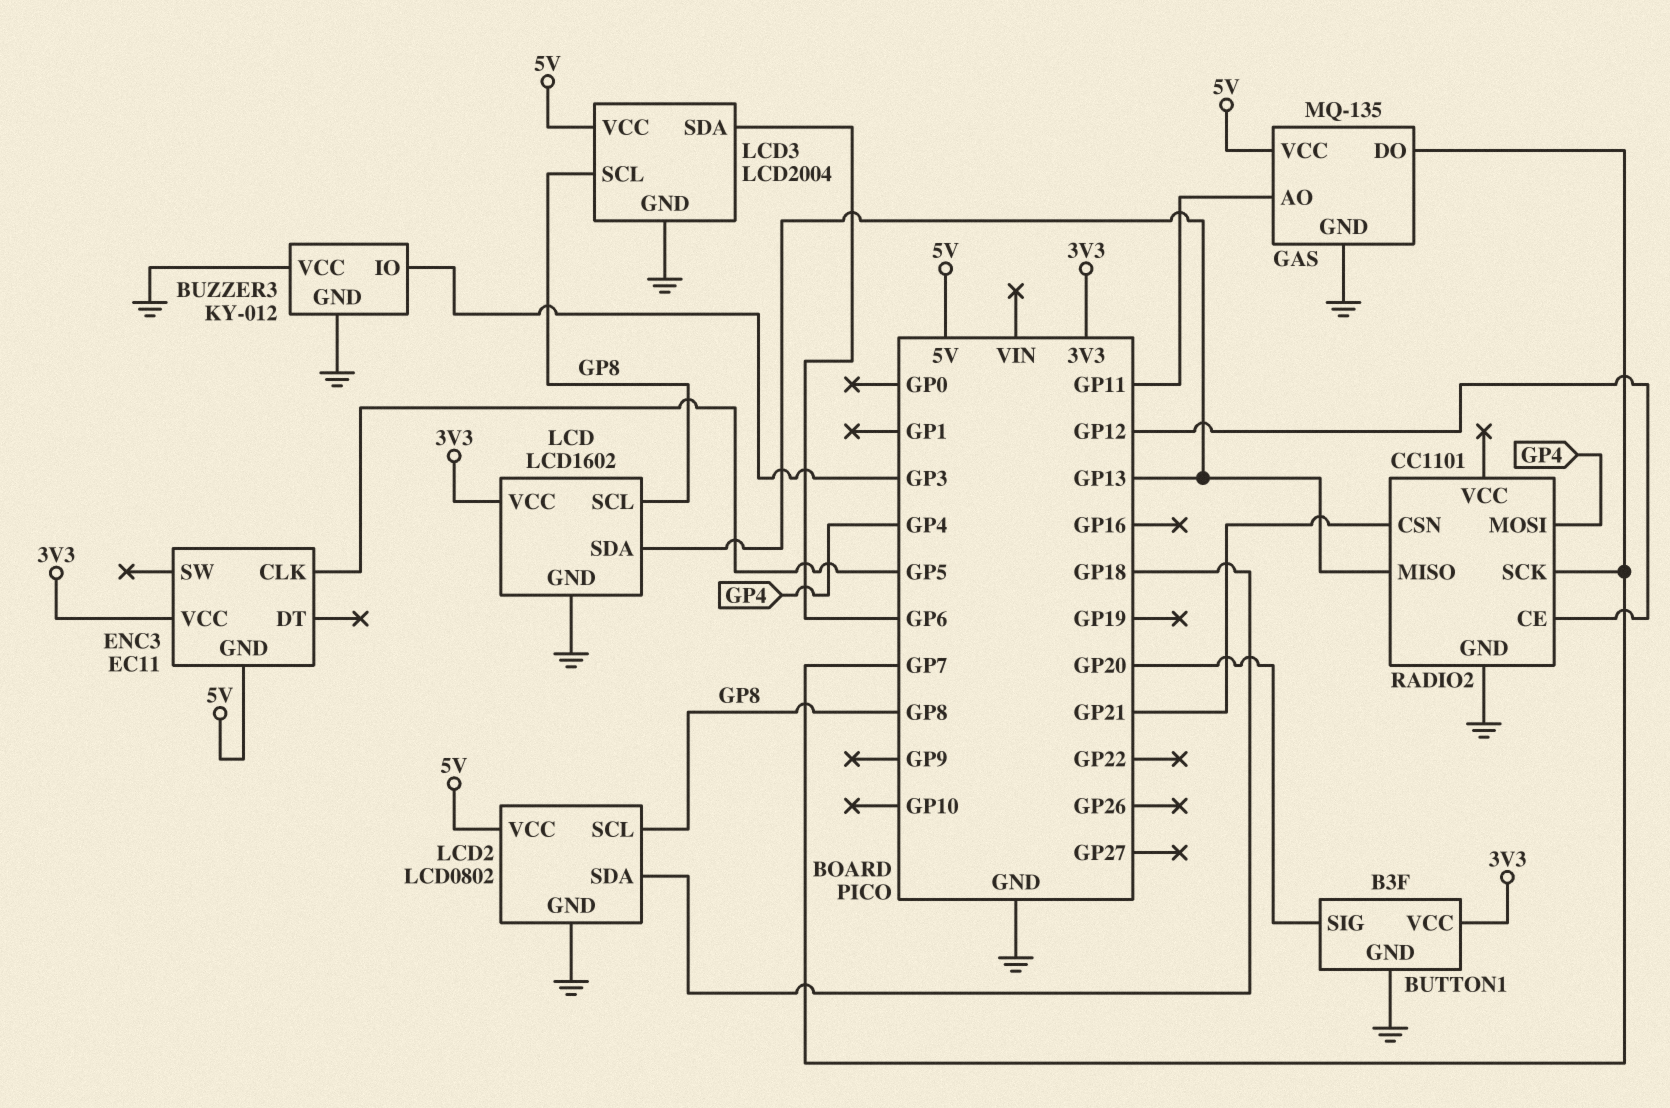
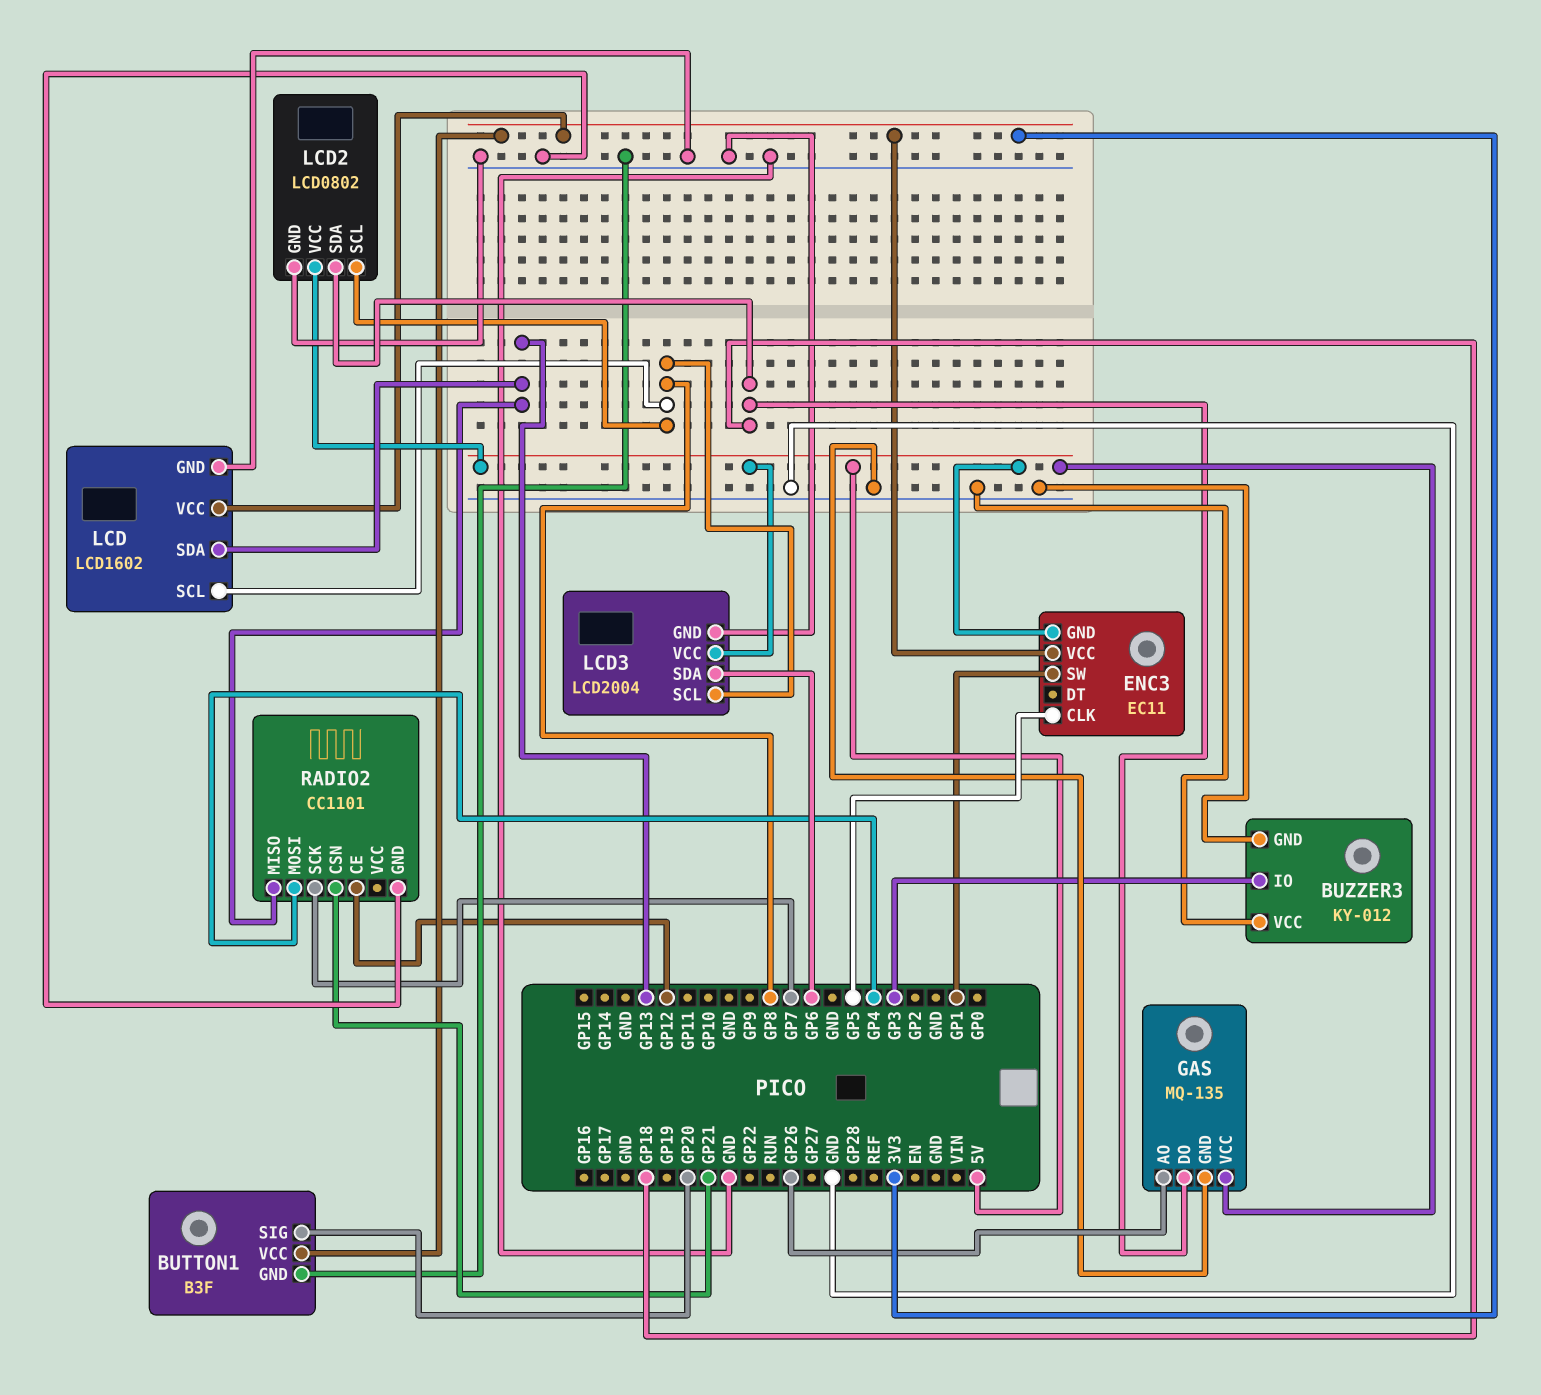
ENC3 pin SW: none -> GP1
GAS pin AO: GP11 -> GP26
GAS pin DO: GP7 -> GP18

